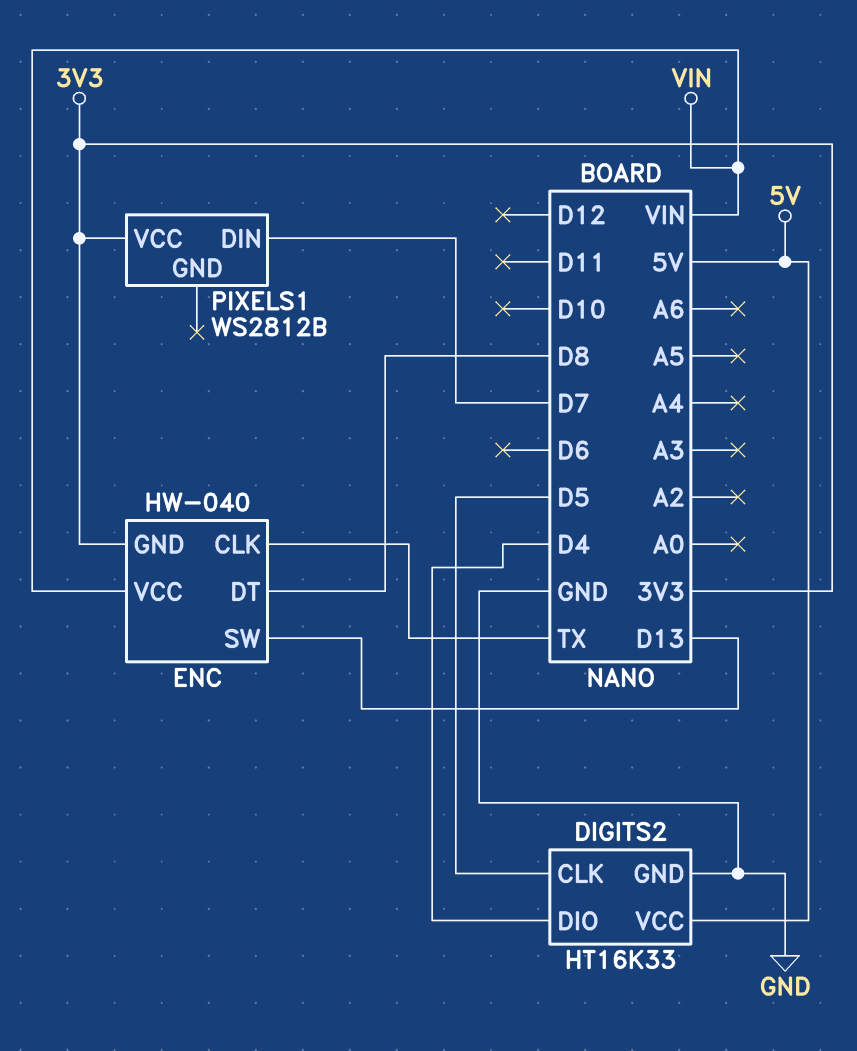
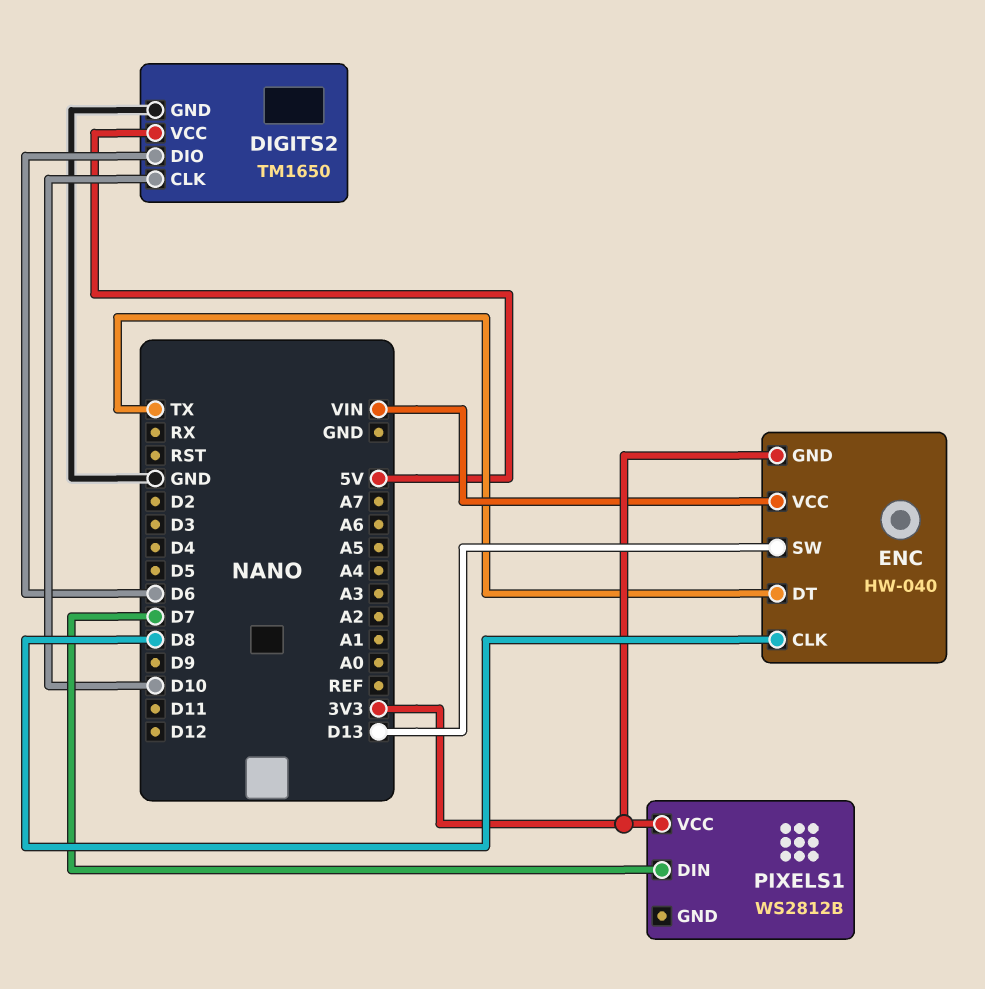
DIGITS2: HT16K33 -> TM1650
DIGITS2 pin CLK: D5 -> D10
DIGITS2 pin DIO: D4 -> D6
ENC pin CLK: TX -> D8
ENC pin DT: D8 -> TX

